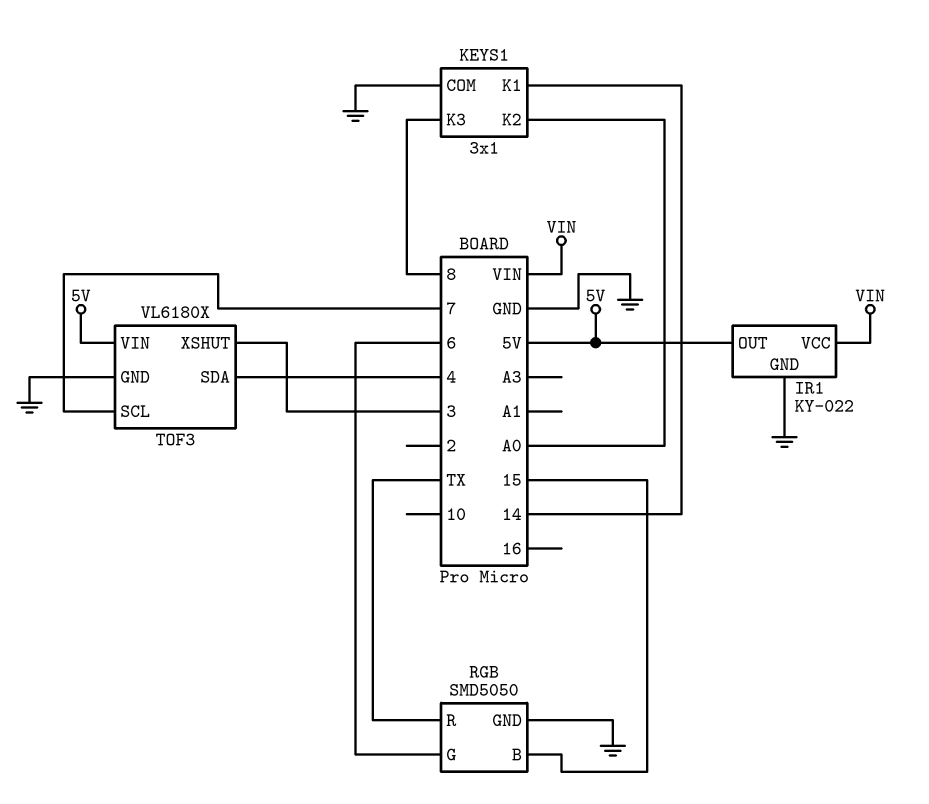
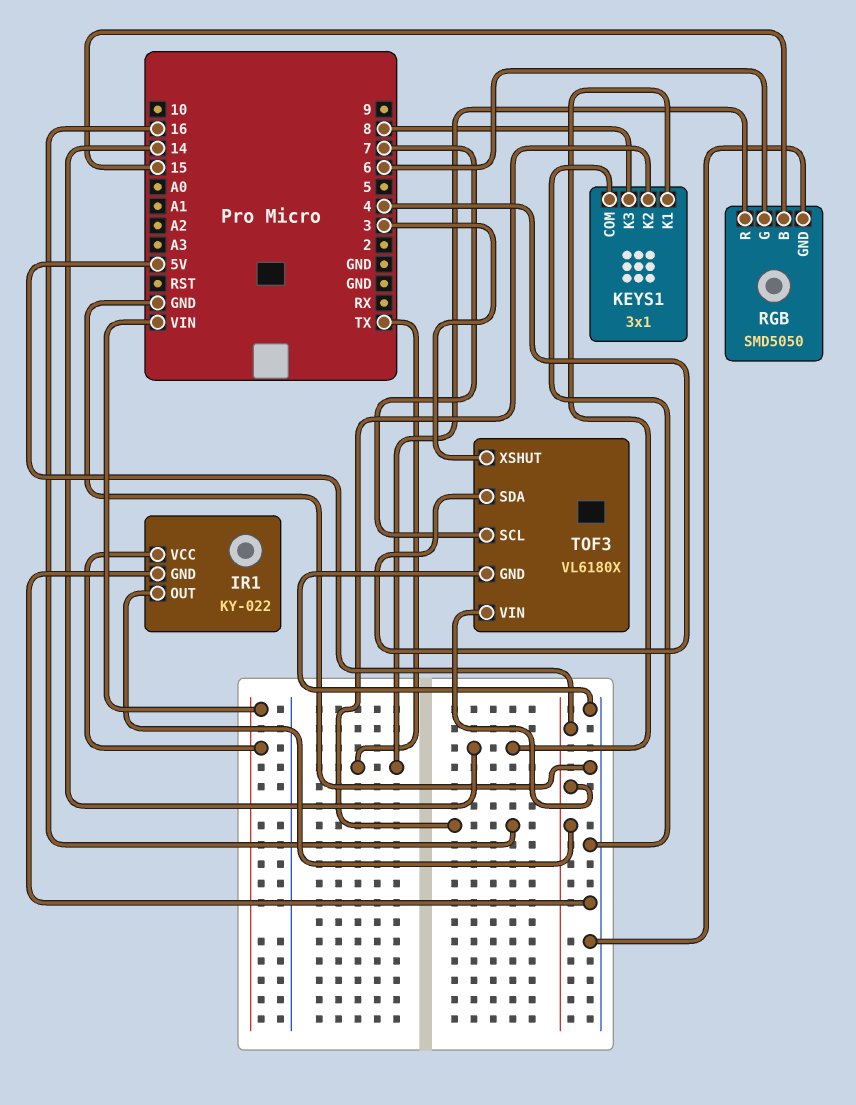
KEYS1 pin K2: A0 -> 16

